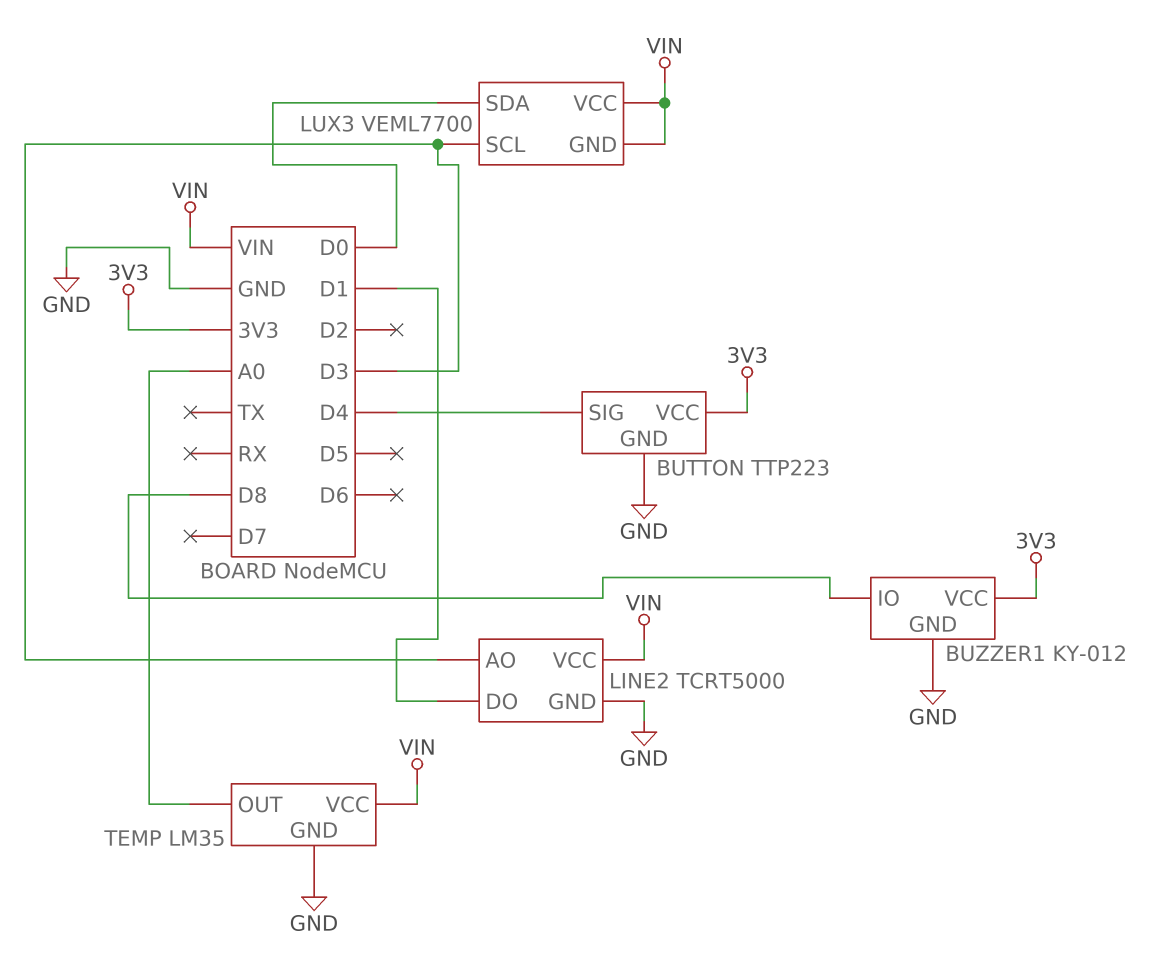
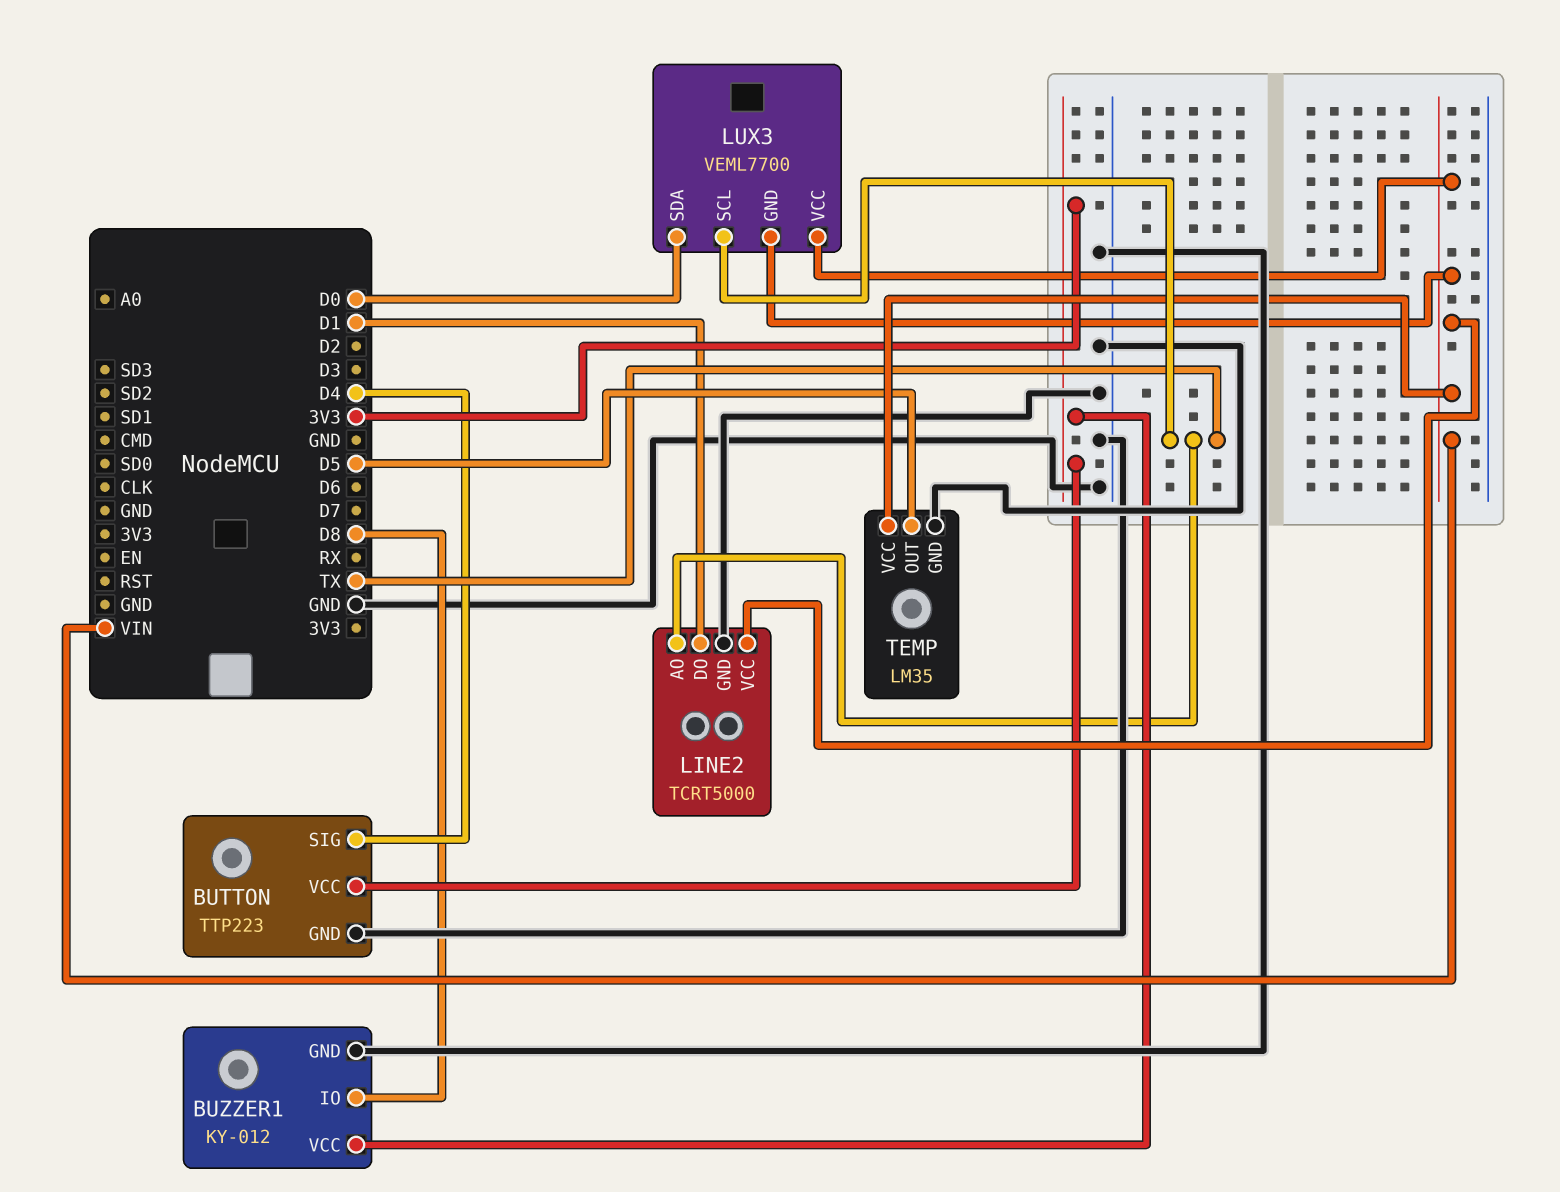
LINE2 pin AO: D3 -> TX
LUX3 pin SCL: D3 -> TX
TEMP pin OUT: A0 -> D5

